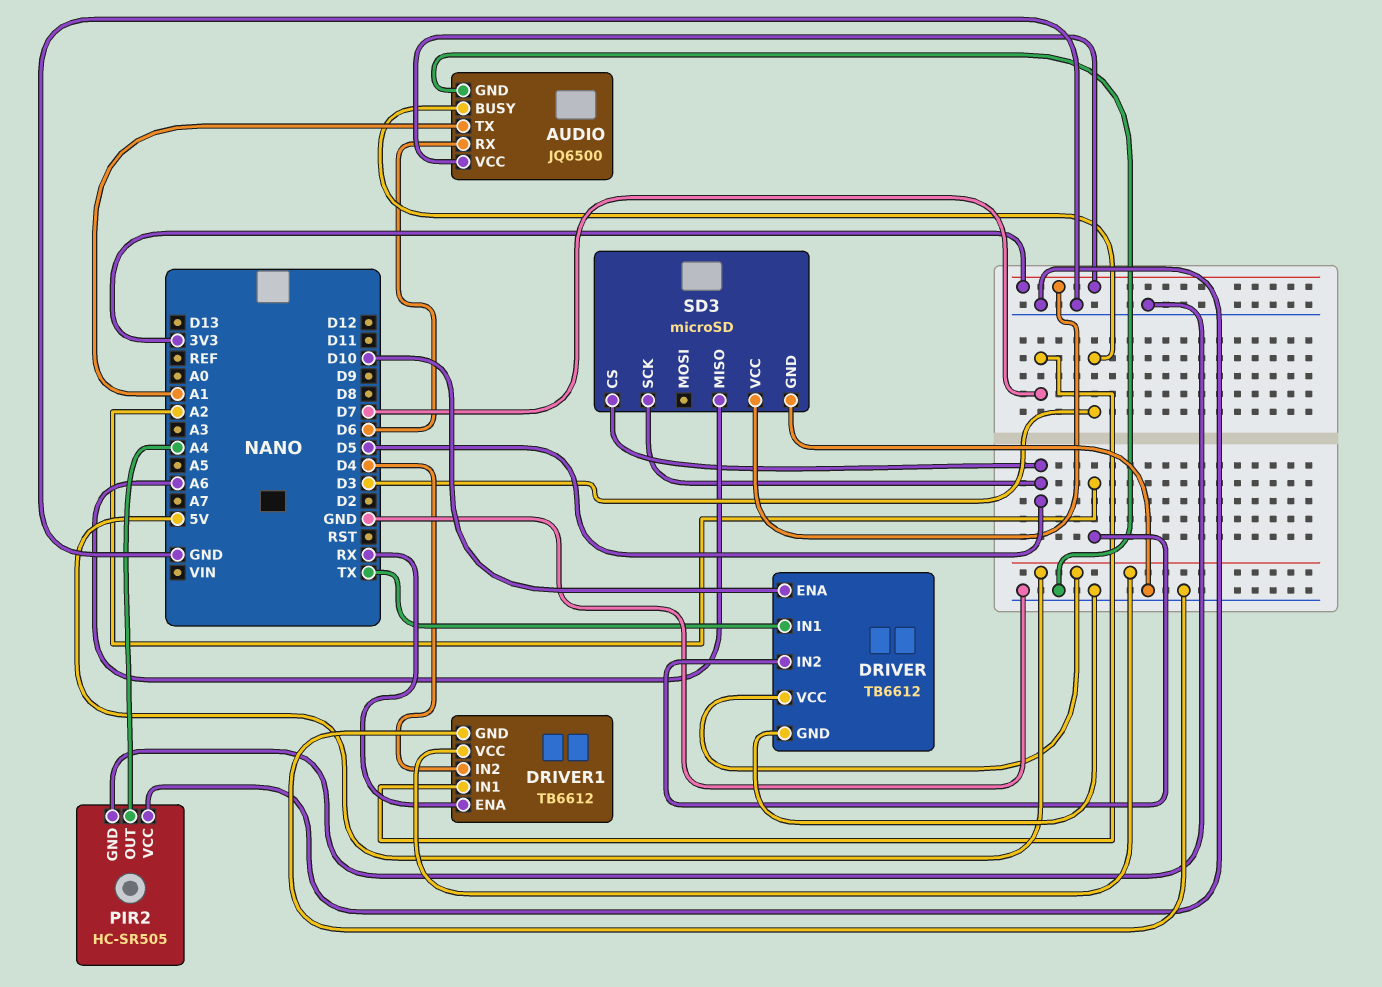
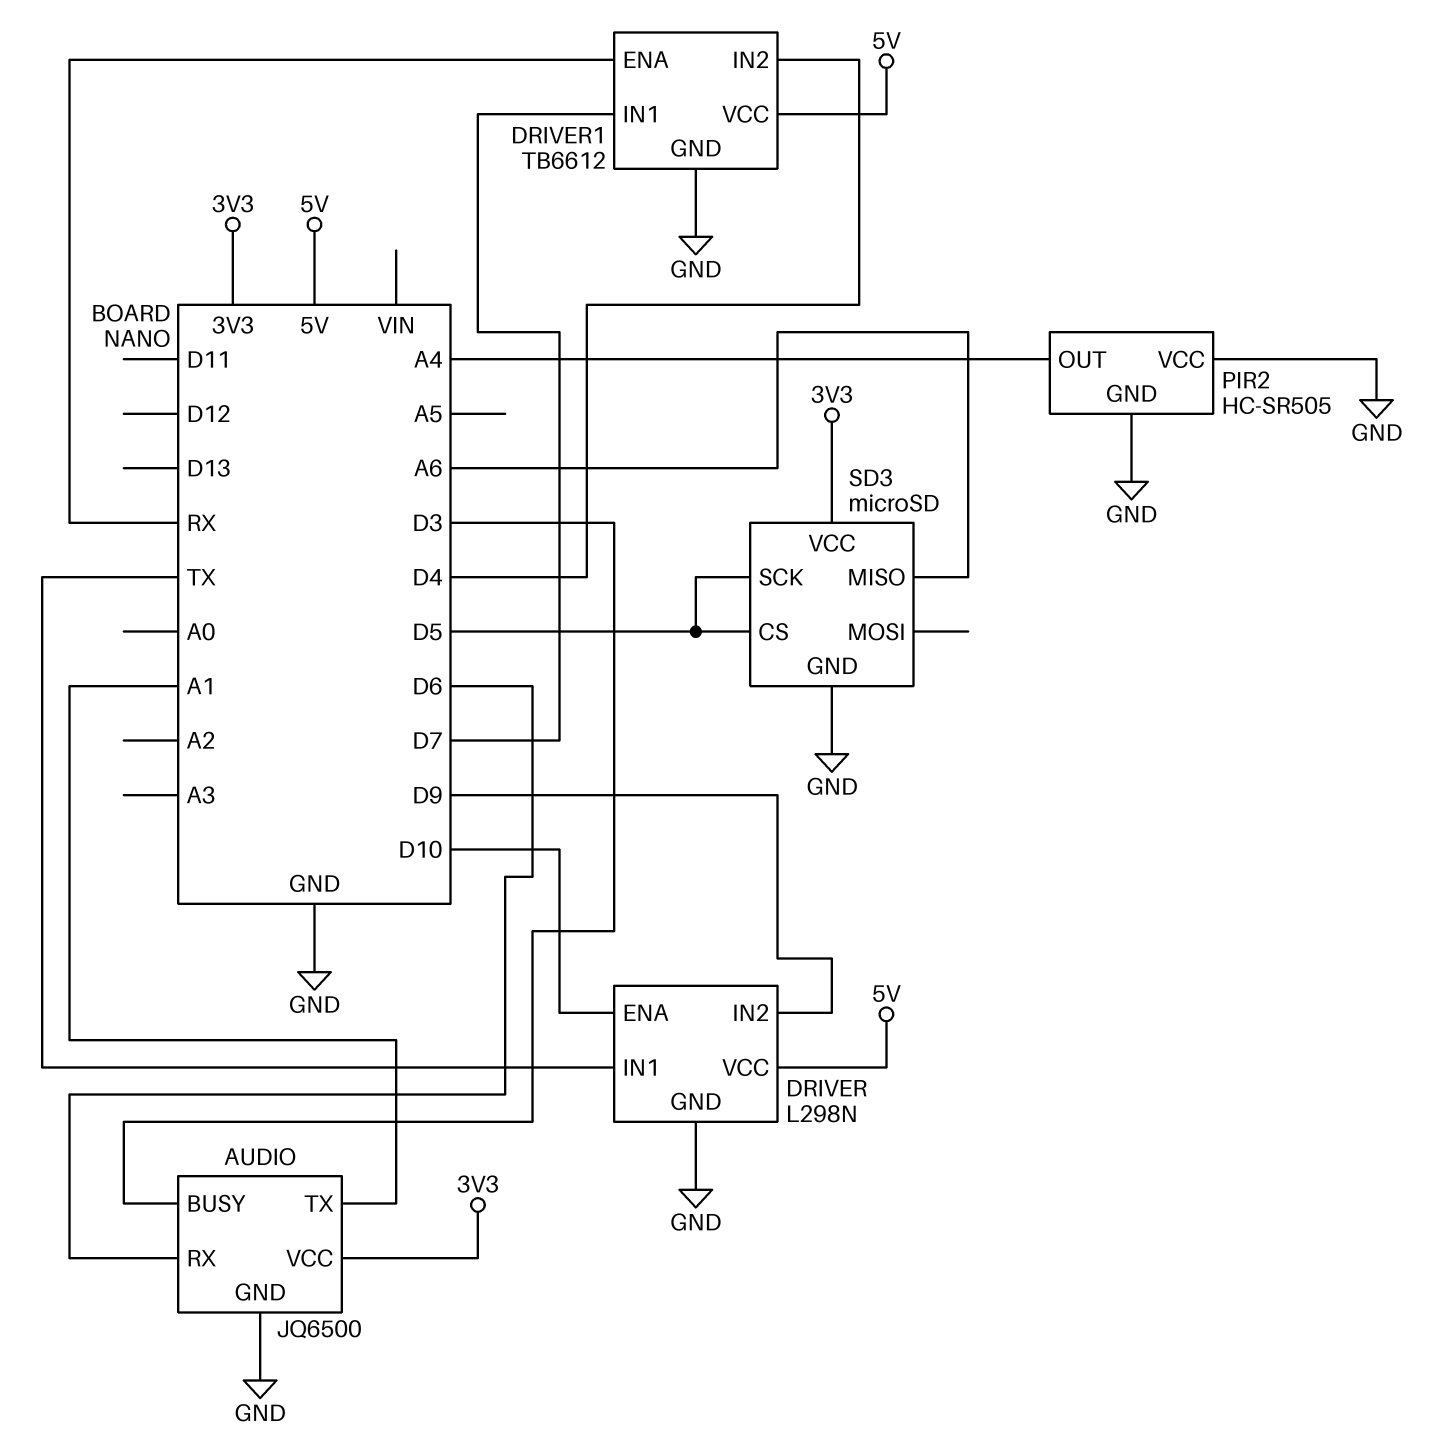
DRIVER: TB6612 -> L298N
DRIVER pin IN2: A2 -> D9

